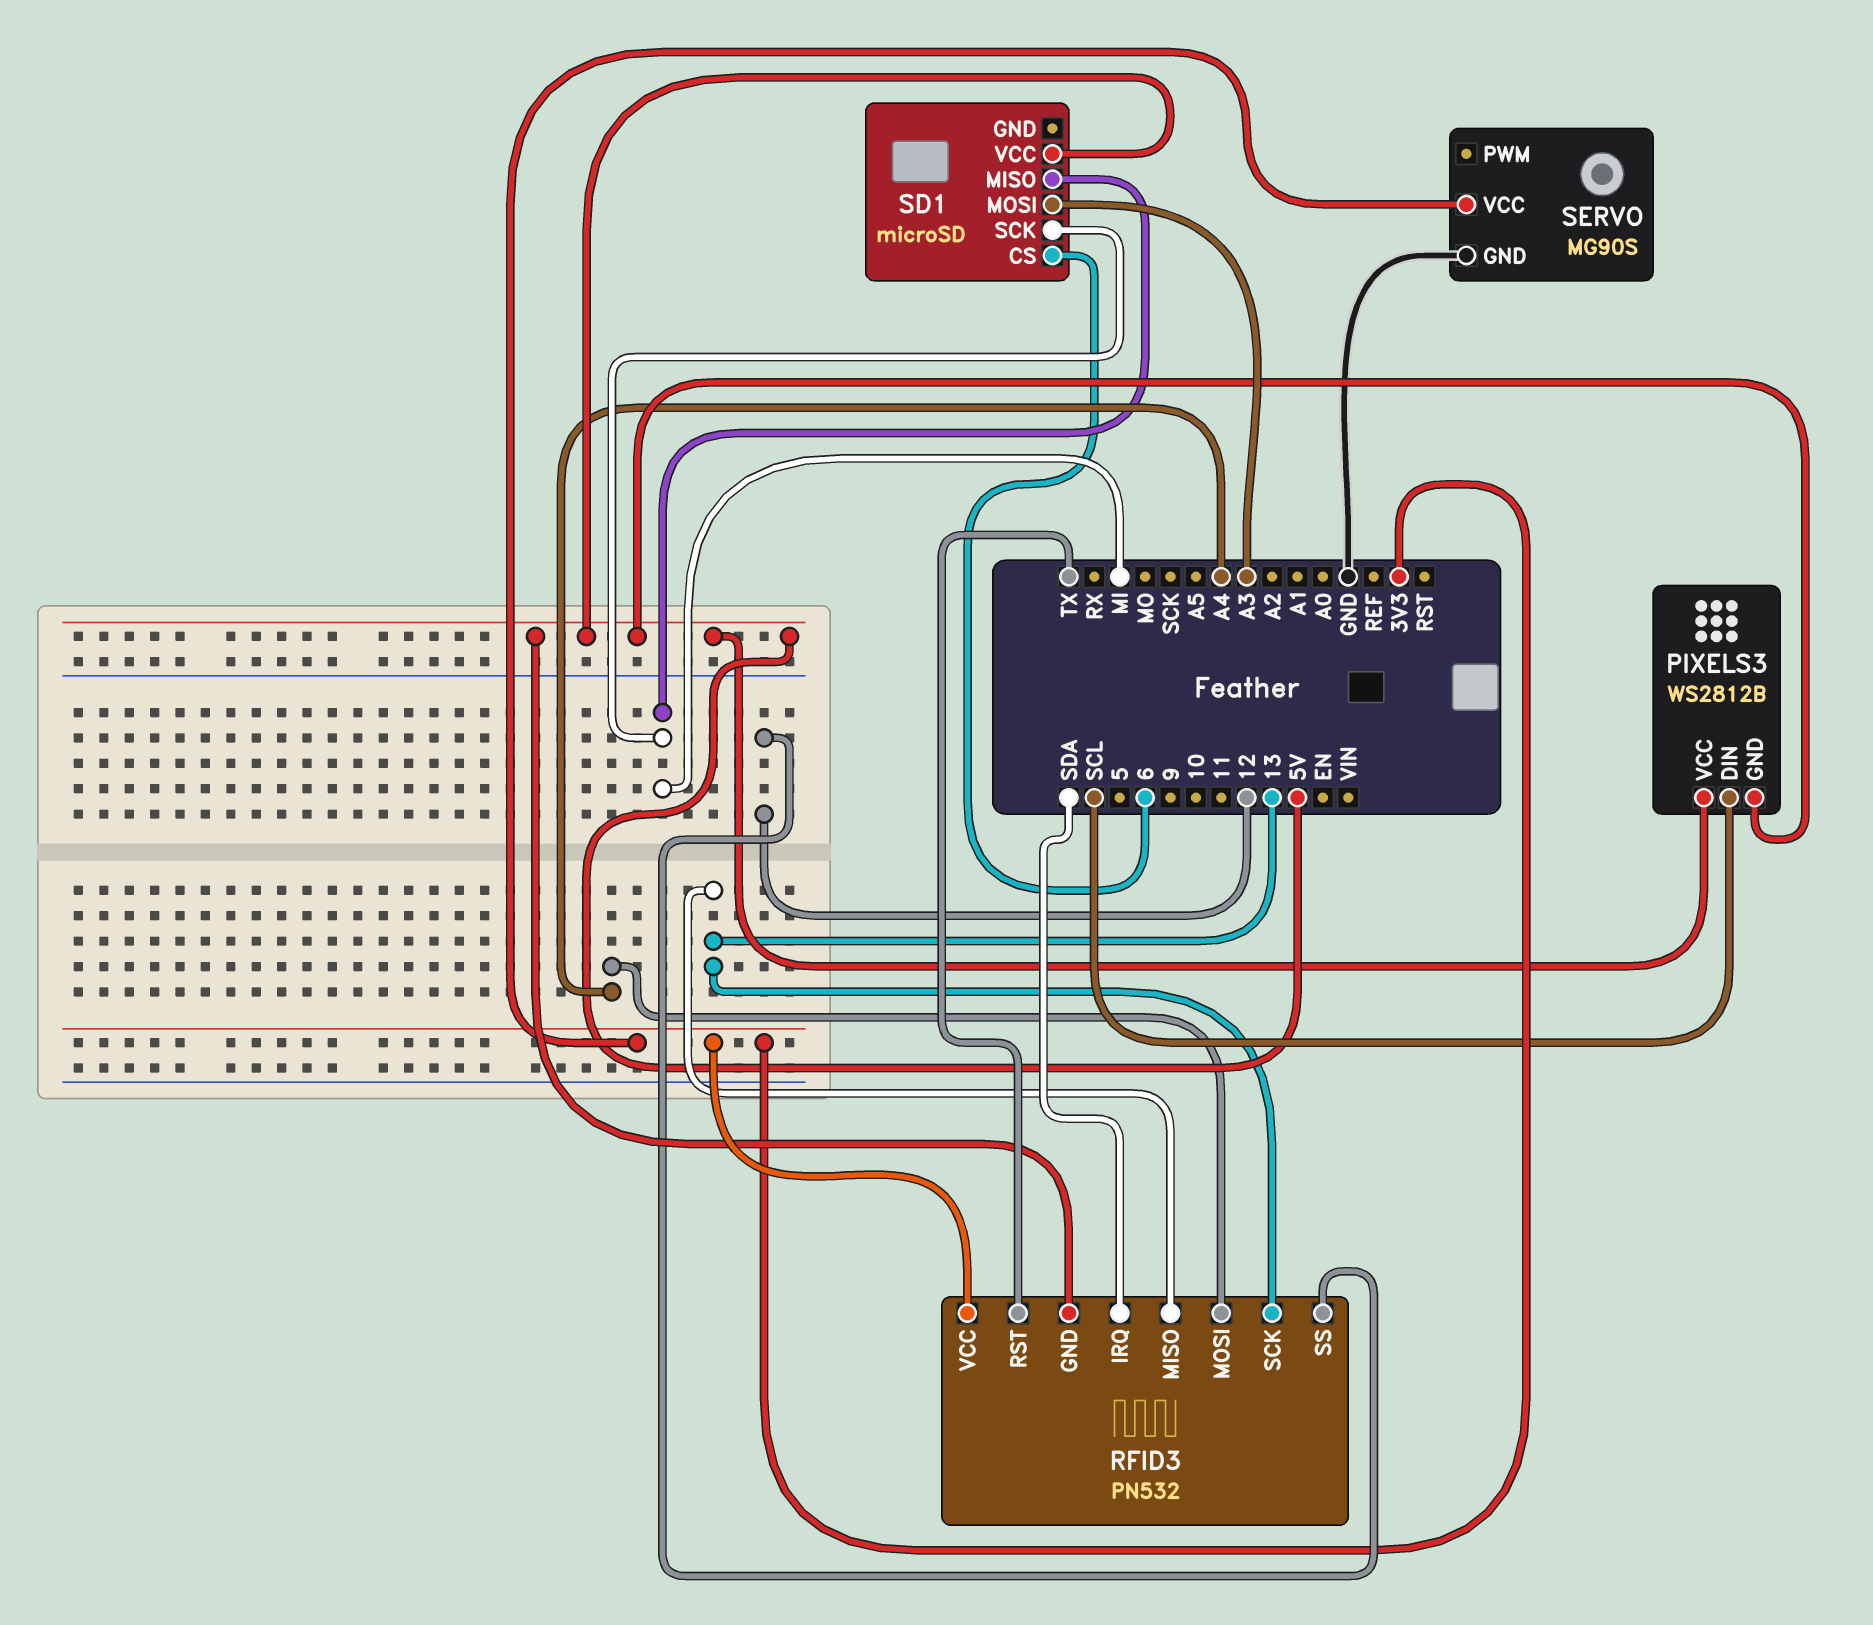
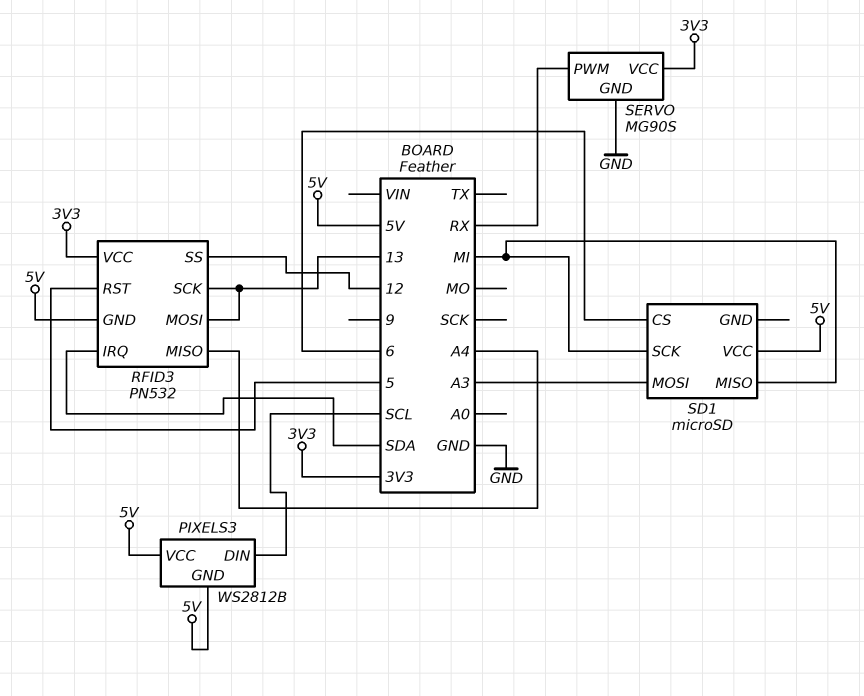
RFID3 pin MISO: 13 -> A4
RFID3 pin MOSI: A4 -> 13
RFID3 pin RST: TX -> 5
SERVO pin PWM: none -> RX

